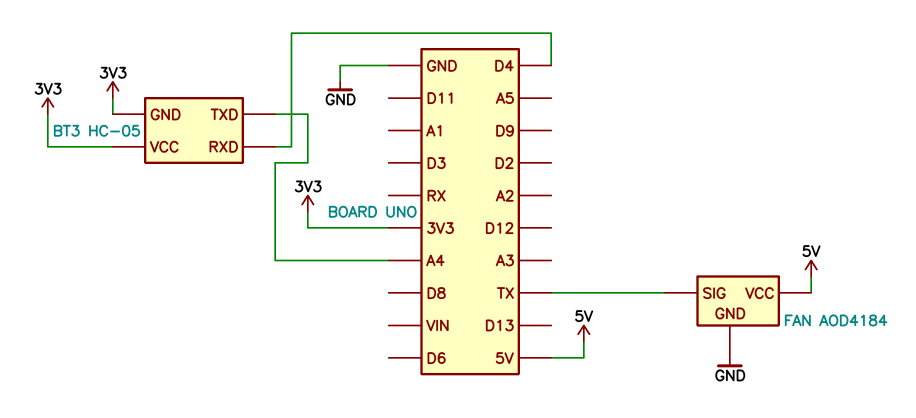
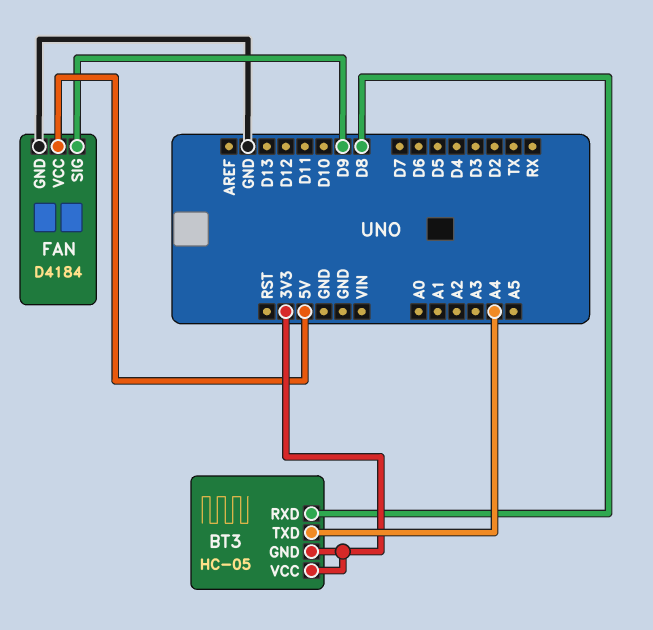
BT3 pin RXD: D4 -> D8
FAN: AOD4184 -> D4184
FAN pin SIG: TX -> D9

